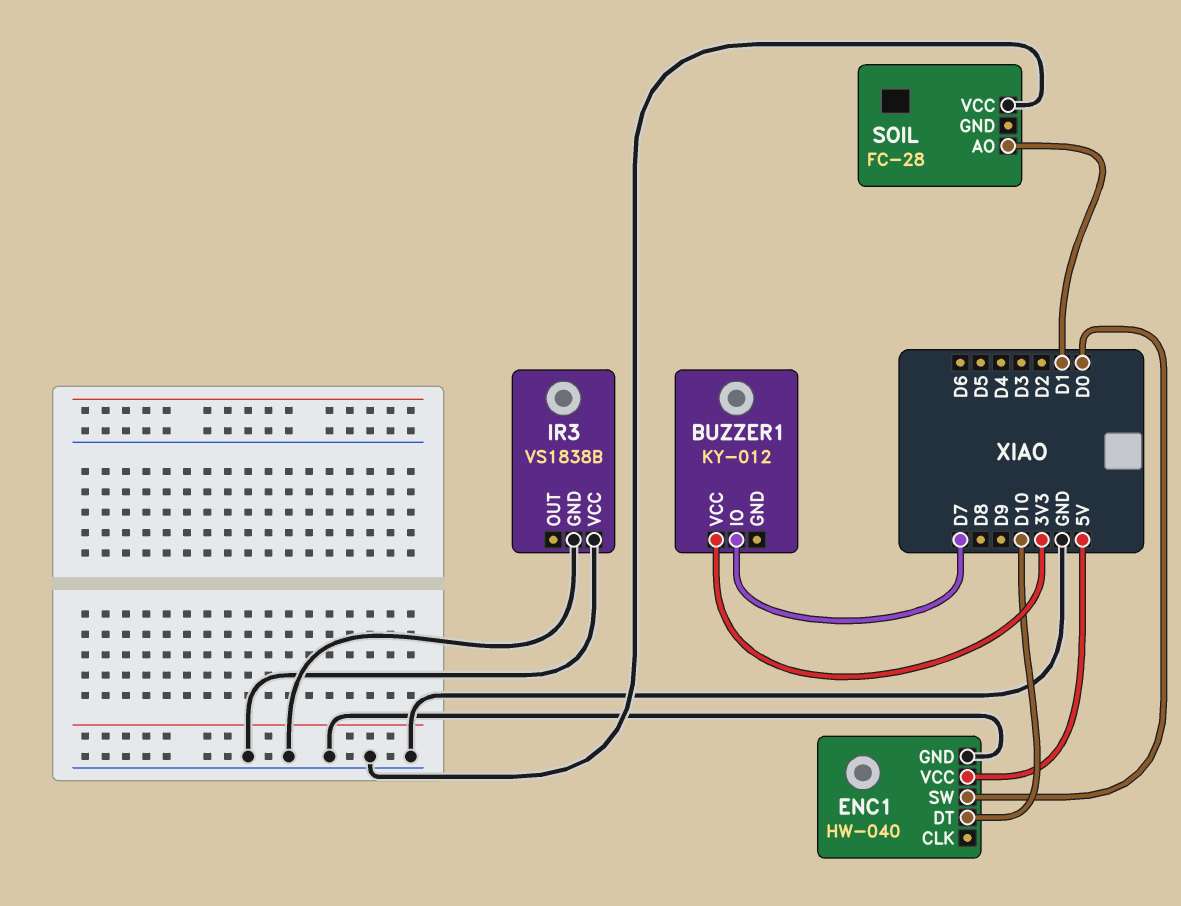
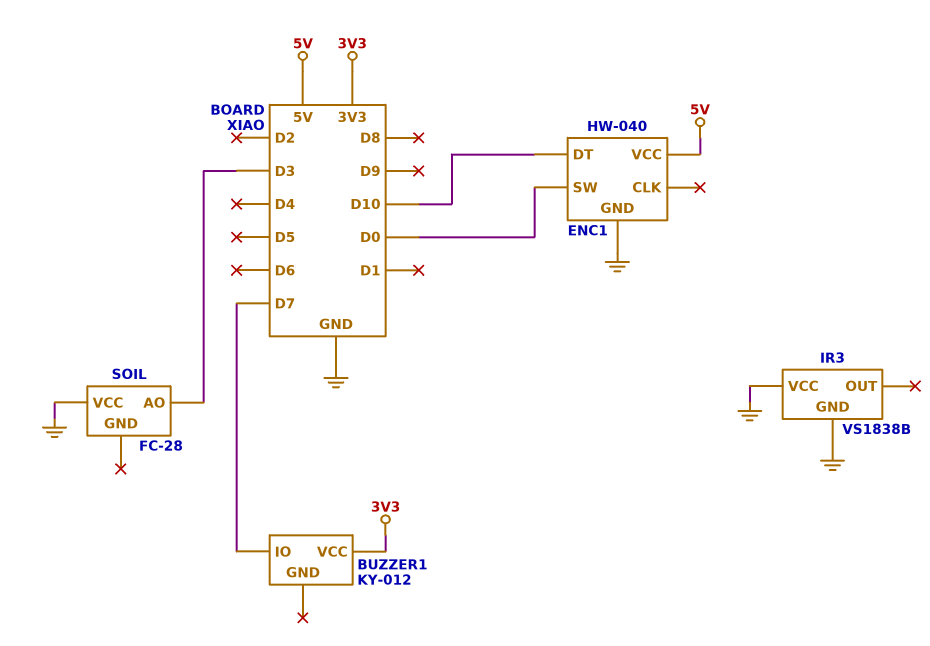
SOIL pin AO: D1 -> D3

